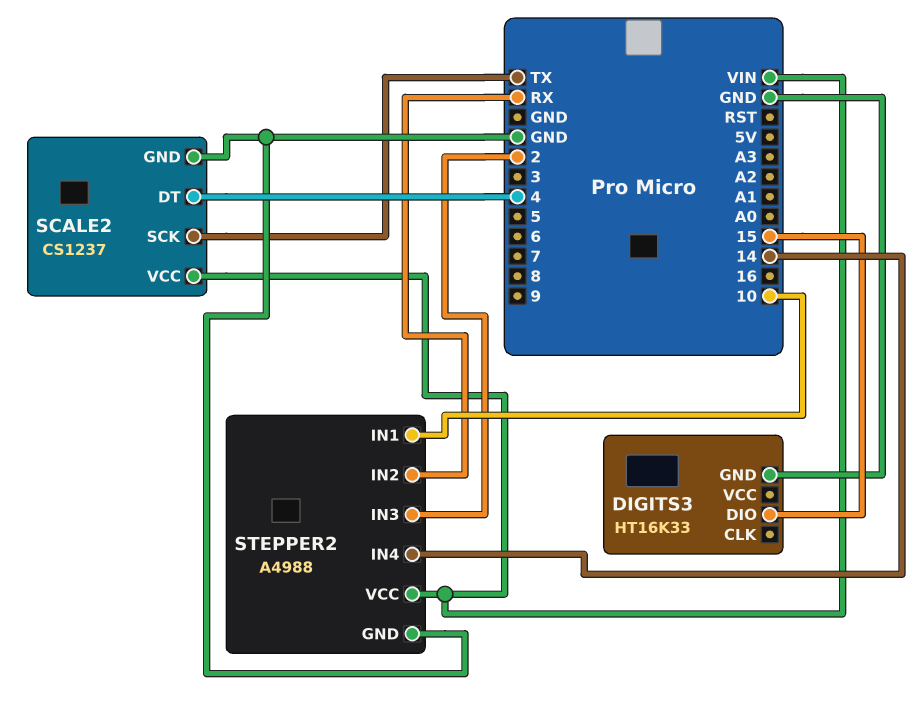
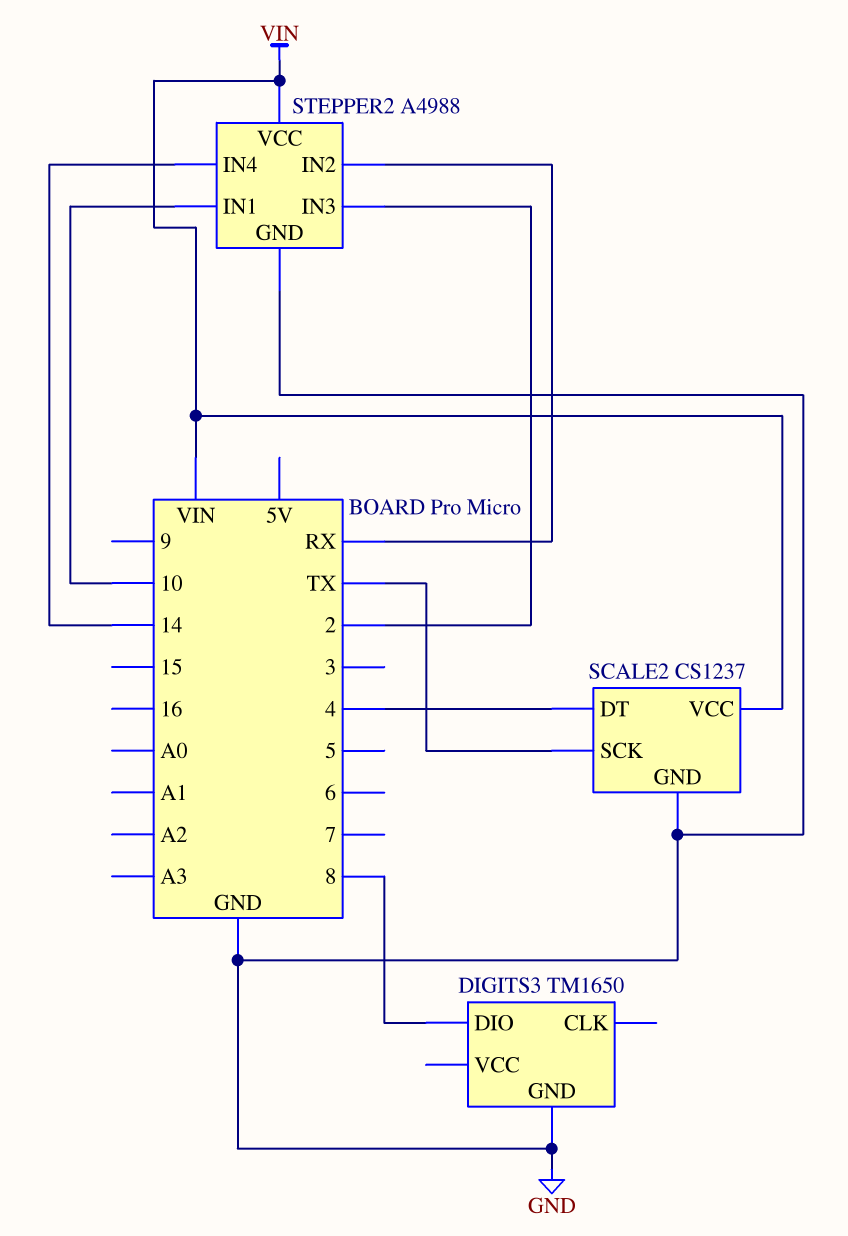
DIGITS3: HT16K33 -> TM1650
DIGITS3 pin DIO: 15 -> 8

